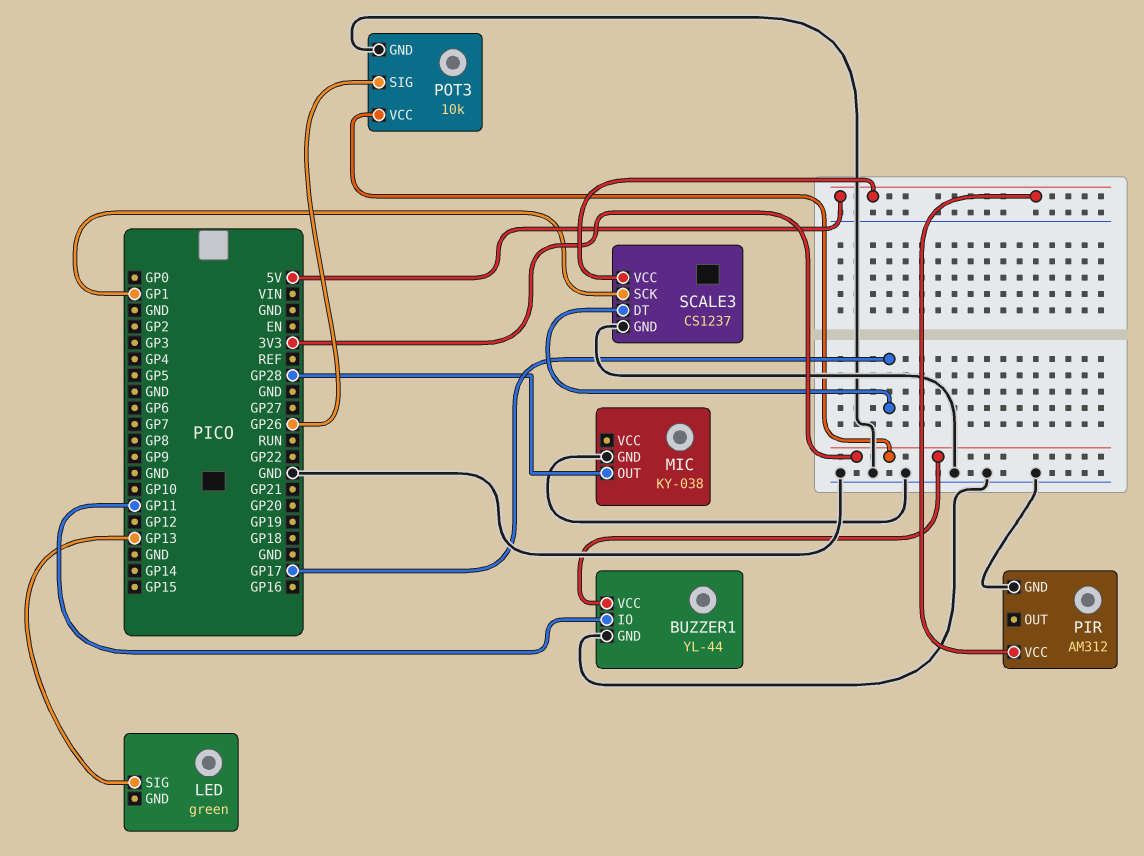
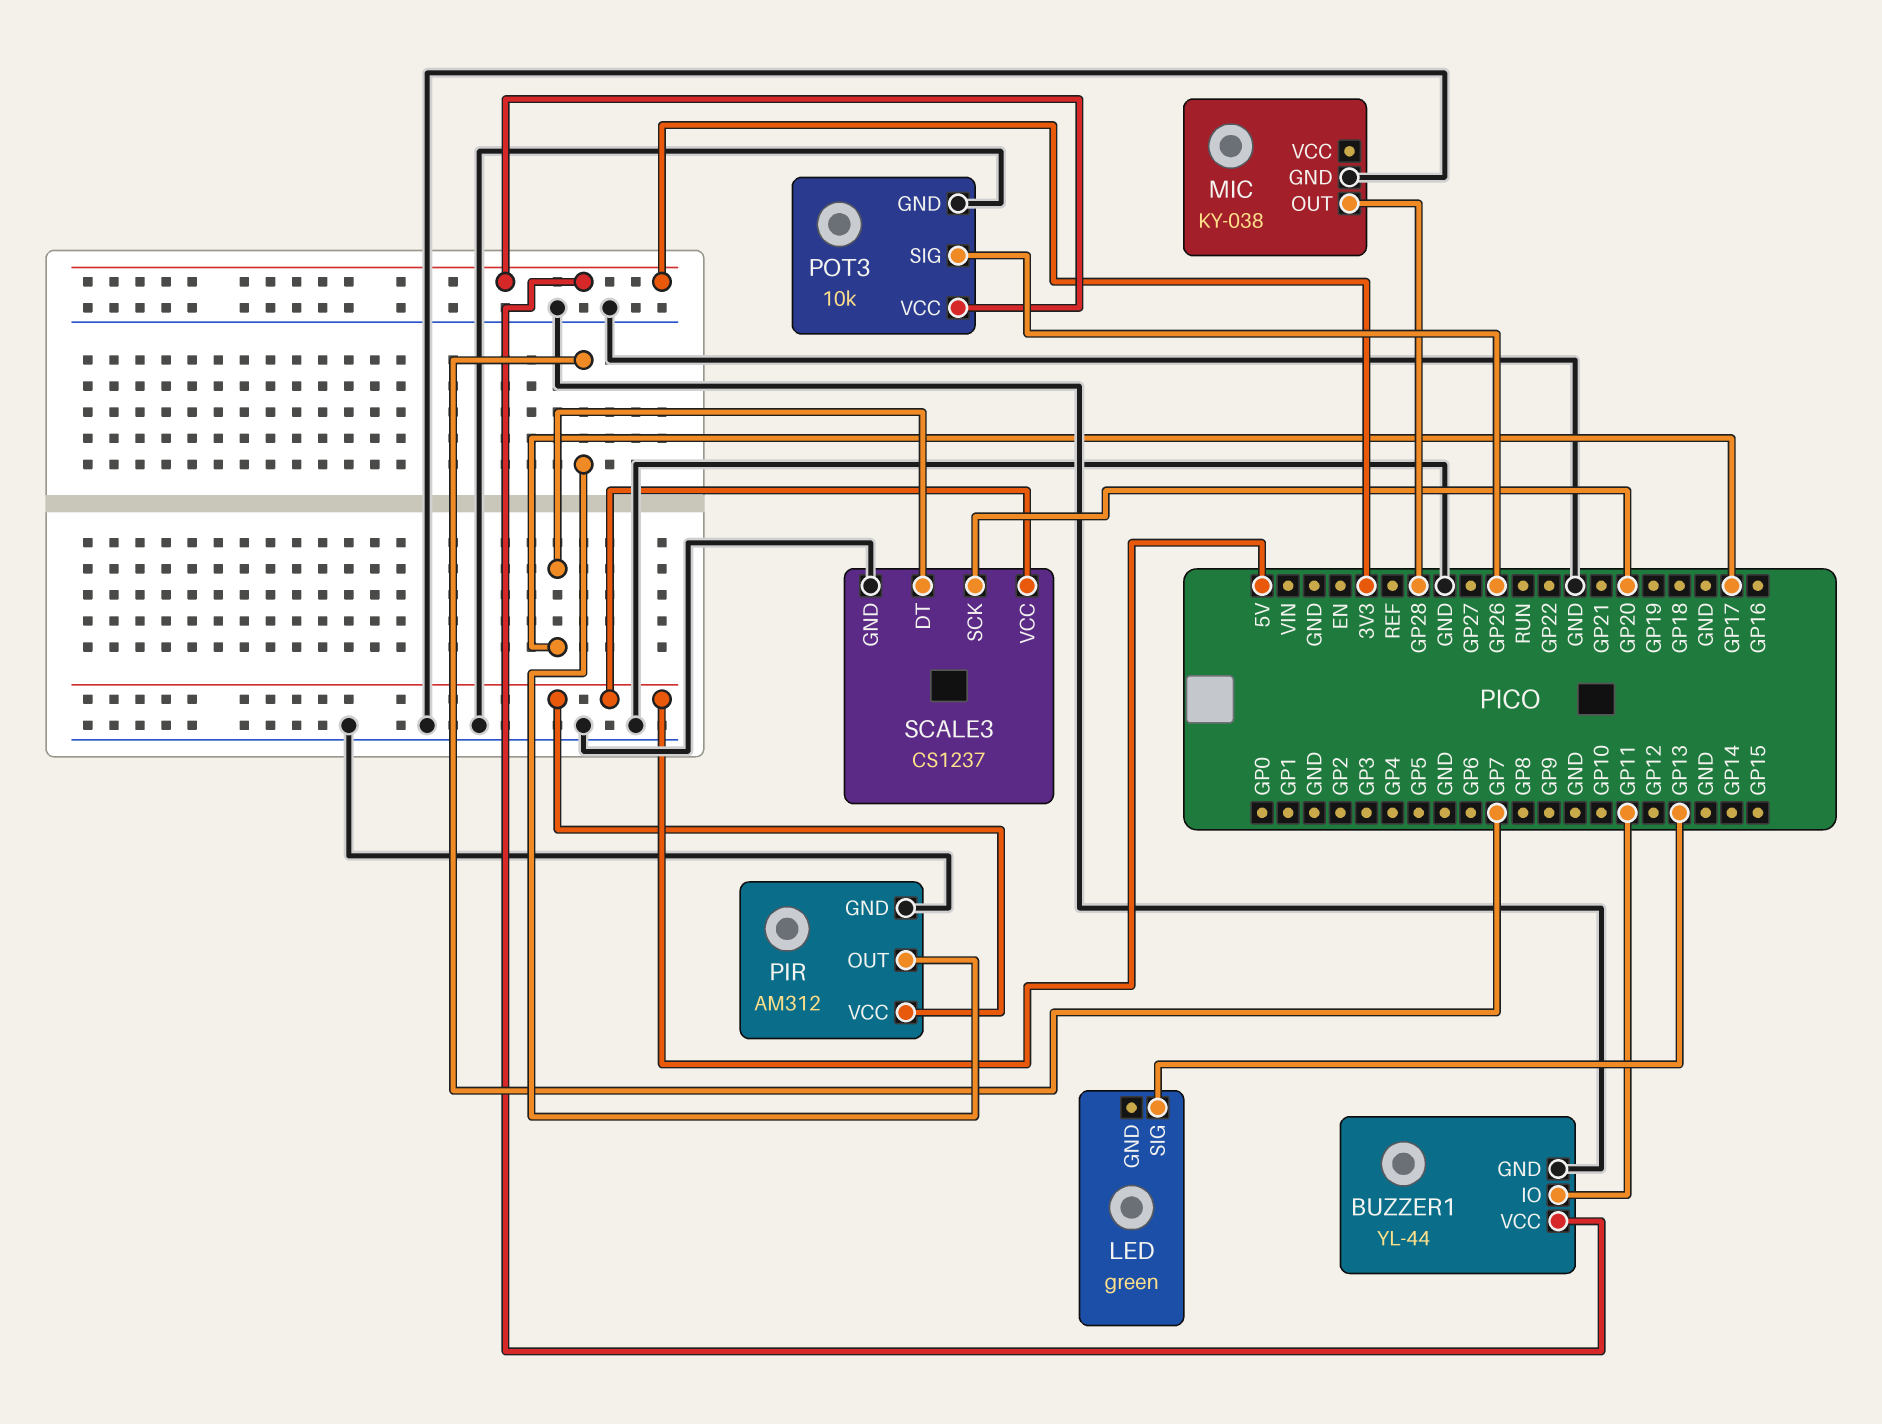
PIR pin OUT: none -> GP7
SCALE3 pin SCK: GP1 -> GP20

